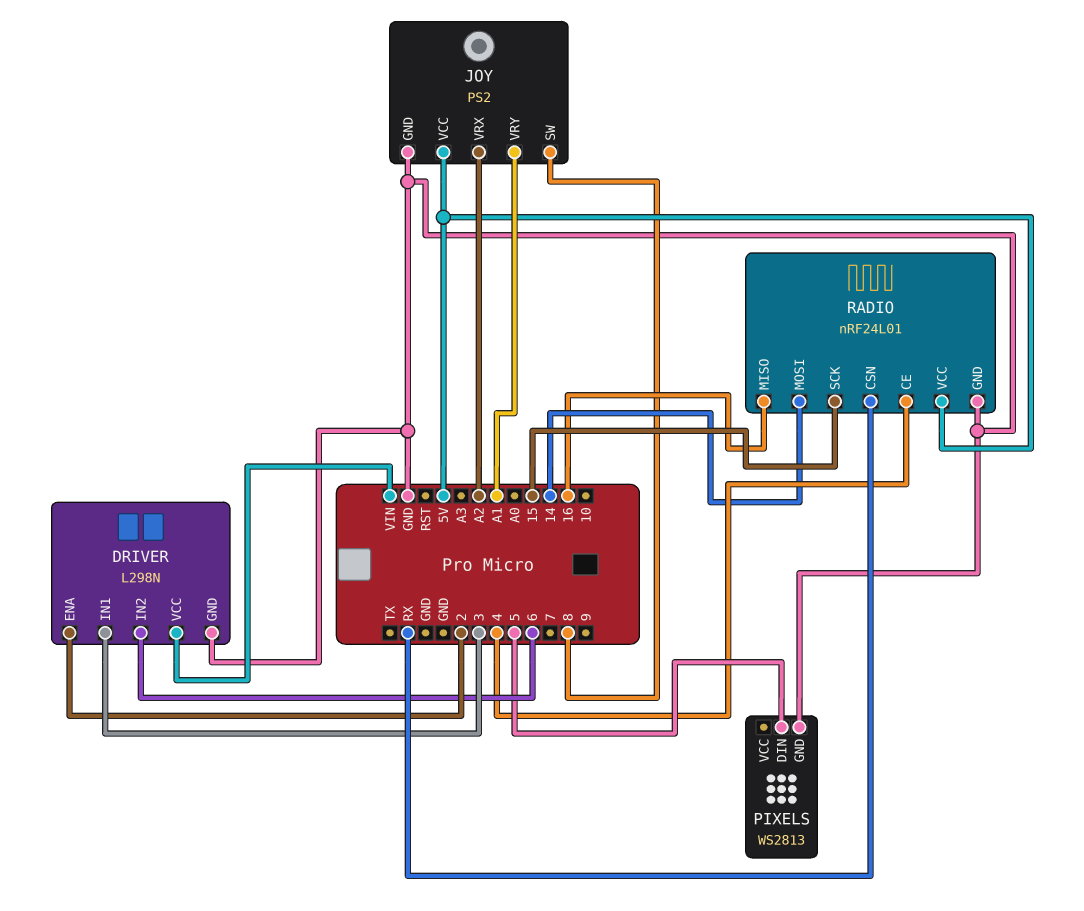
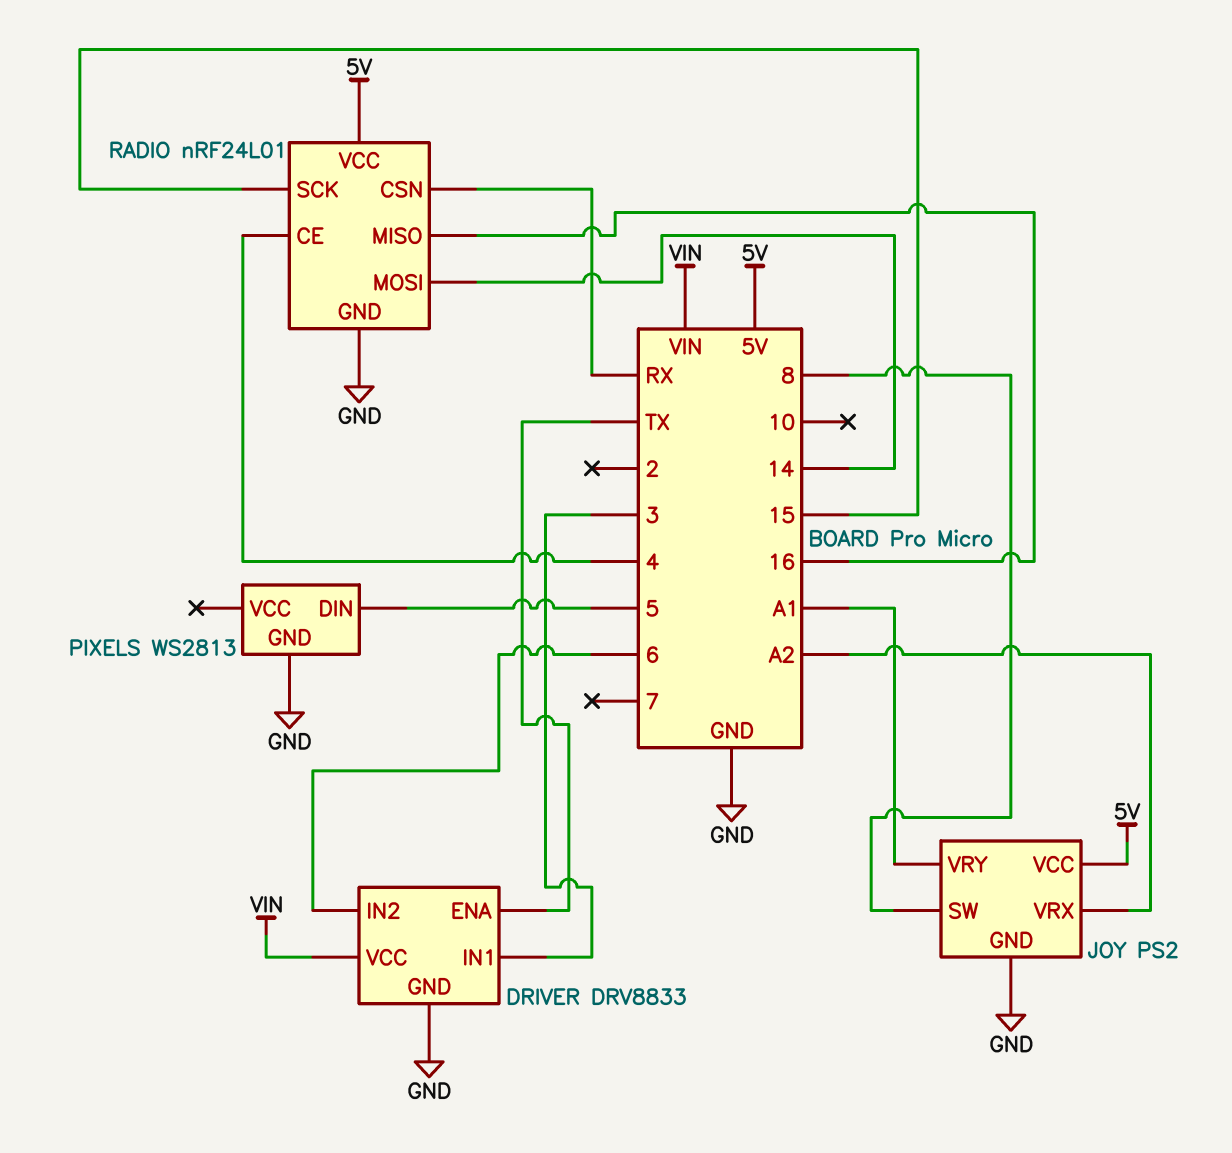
DRIVER: L298N -> DRV8833
DRIVER pin ENA: 2 -> TX

